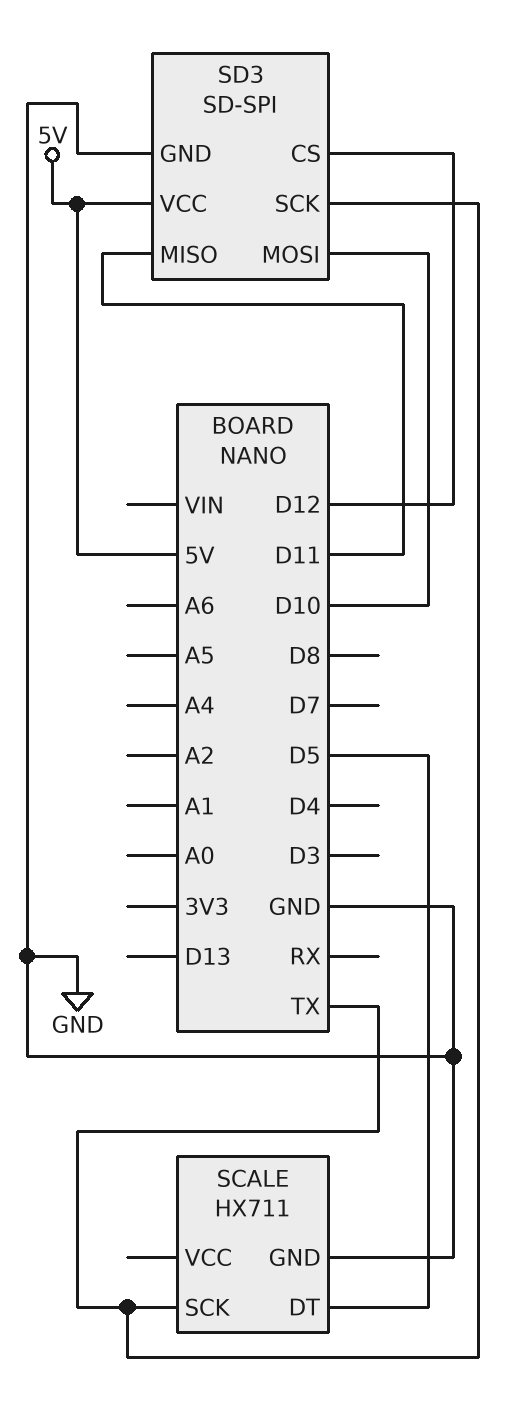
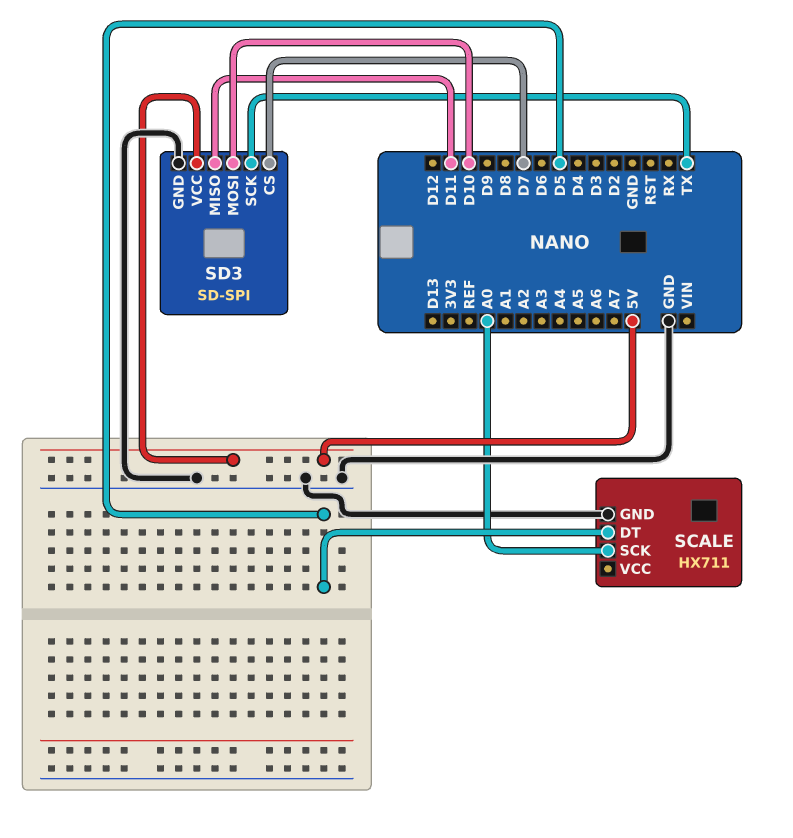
SCALE pin SCK: TX -> A0
SD3 pin CS: D12 -> D7

